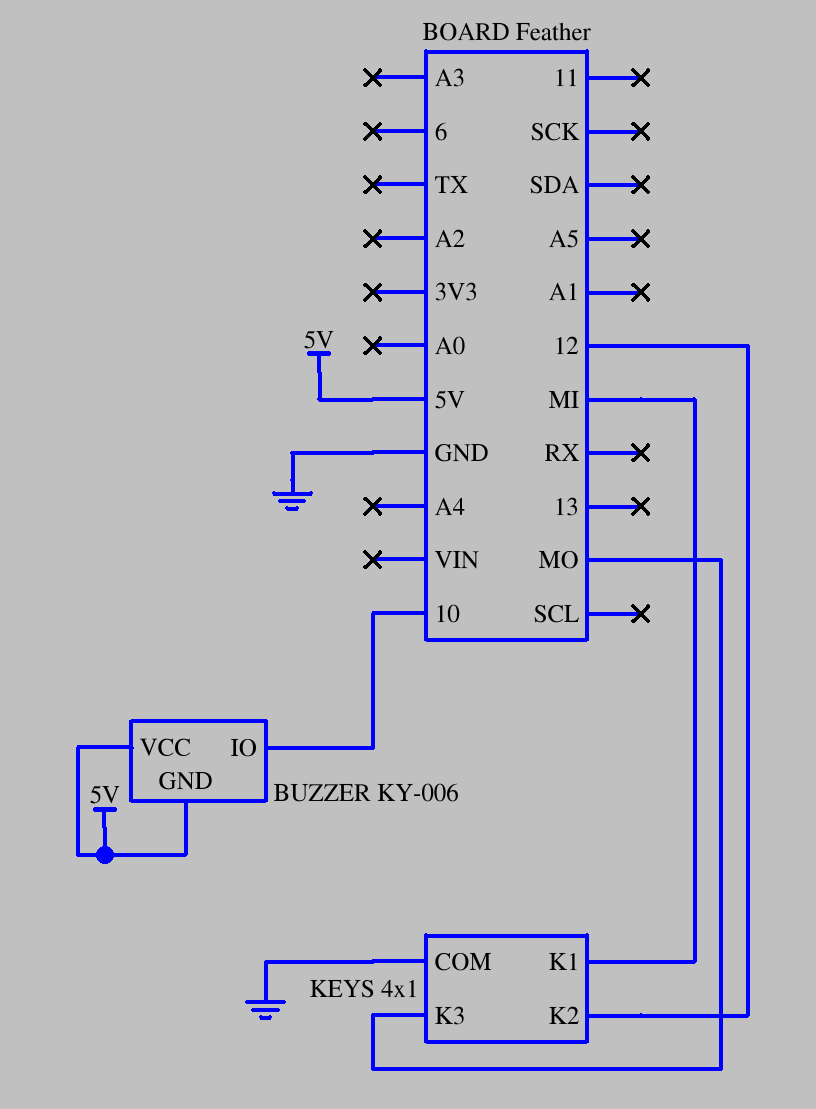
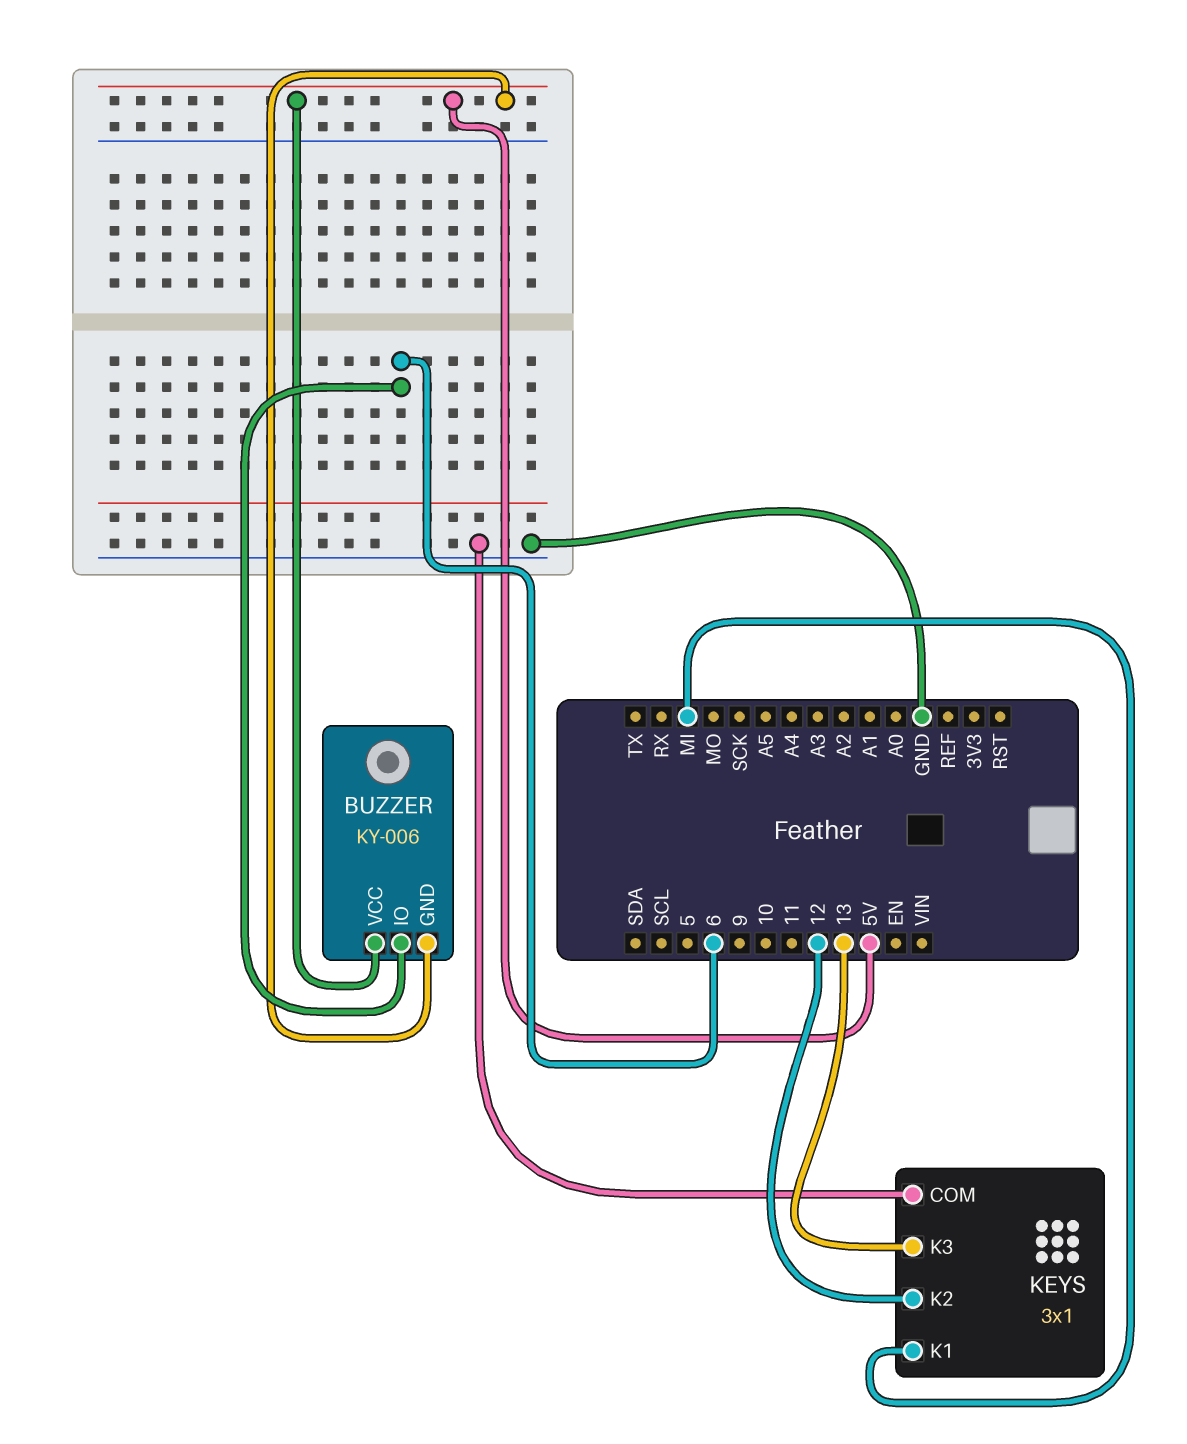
BUZZER pin IO: 10 -> 6
KEYS: 4x1 -> 3x1
KEYS pin K3: MO -> 13

